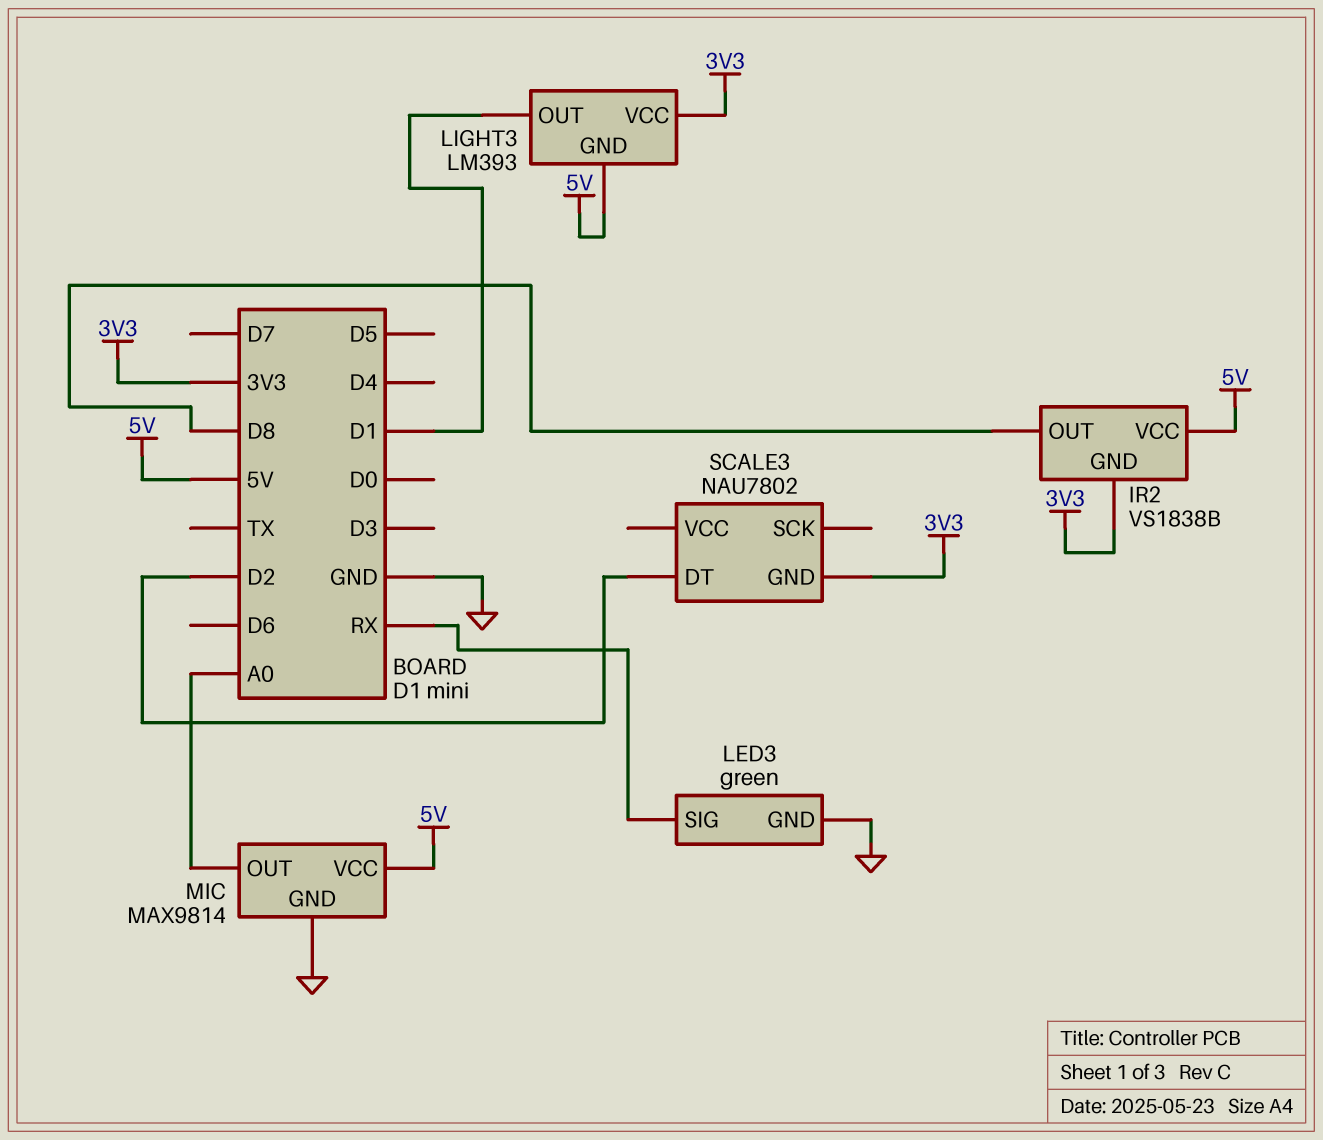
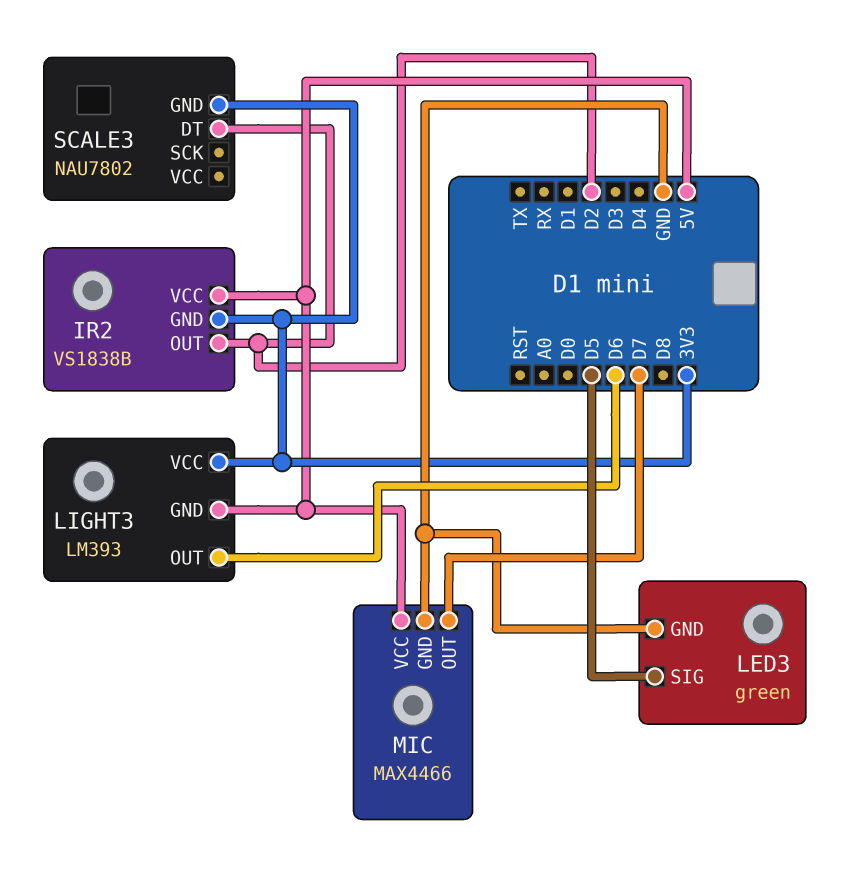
IR2 pin OUT: D8 -> D2
LED3 pin SIG: RX -> D5
LIGHT3 pin OUT: D1 -> D6
MIC: MAX9814 -> MAX4466
MIC pin OUT: A0 -> D7

